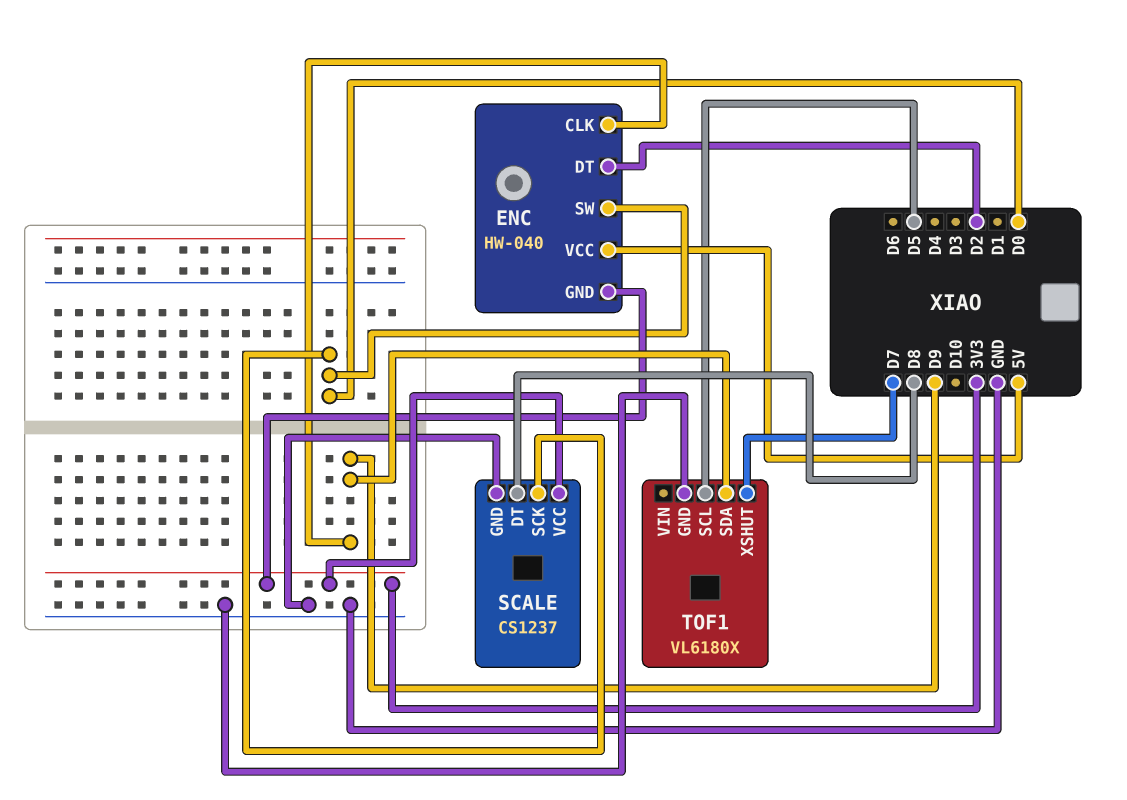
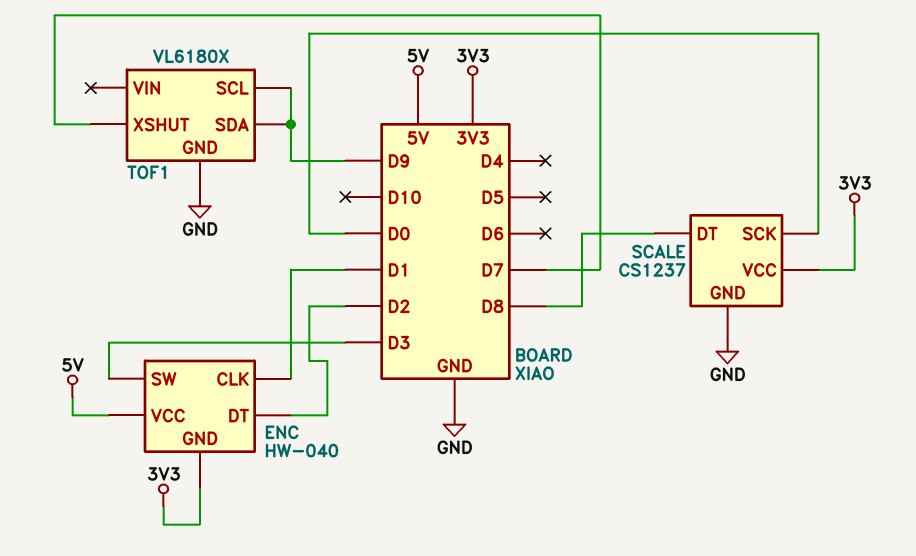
ENC pin CLK: D9 -> D1
ENC pin SW: D0 -> D3
TOF1 pin SCL: D5 -> D9

